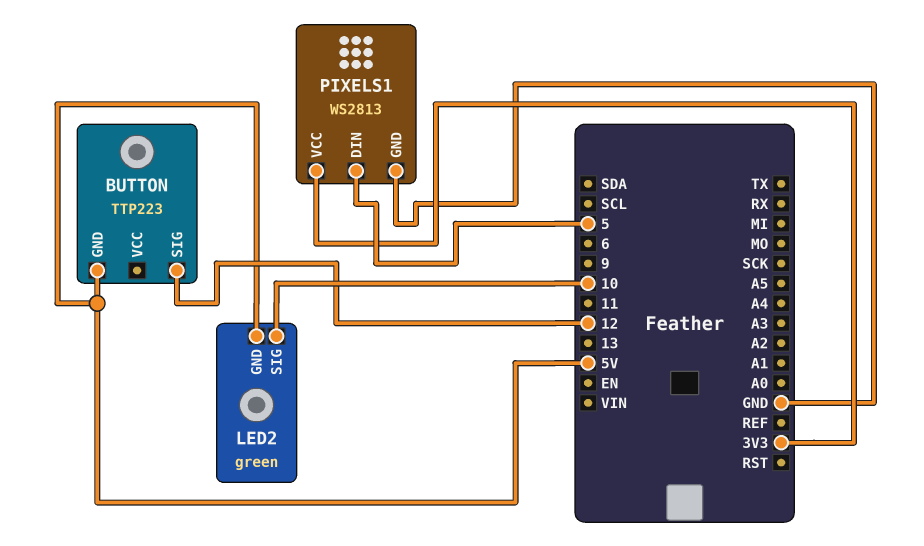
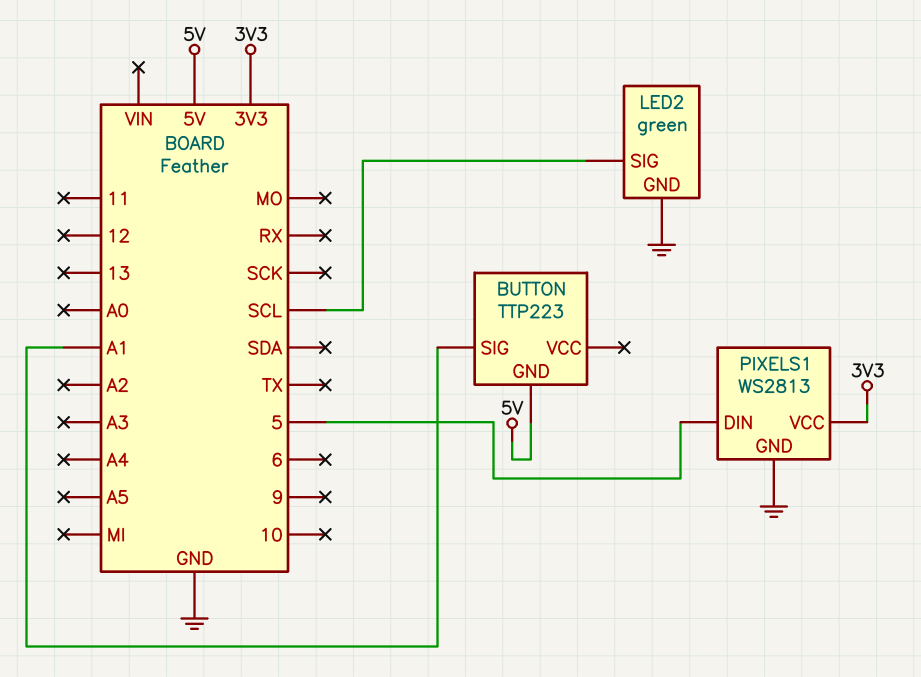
BUTTON pin SIG: 12 -> A1
LED2 pin GND: 5V -> GND
LED2 pin SIG: 10 -> SCL

